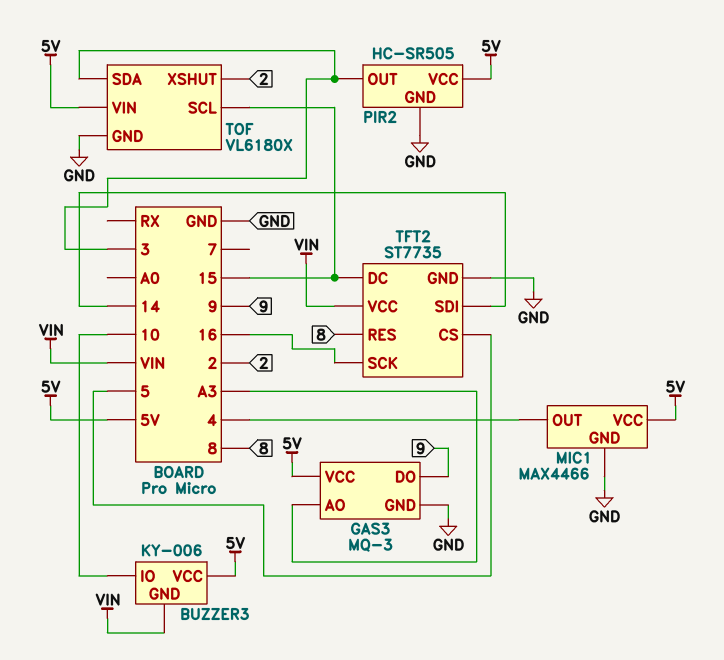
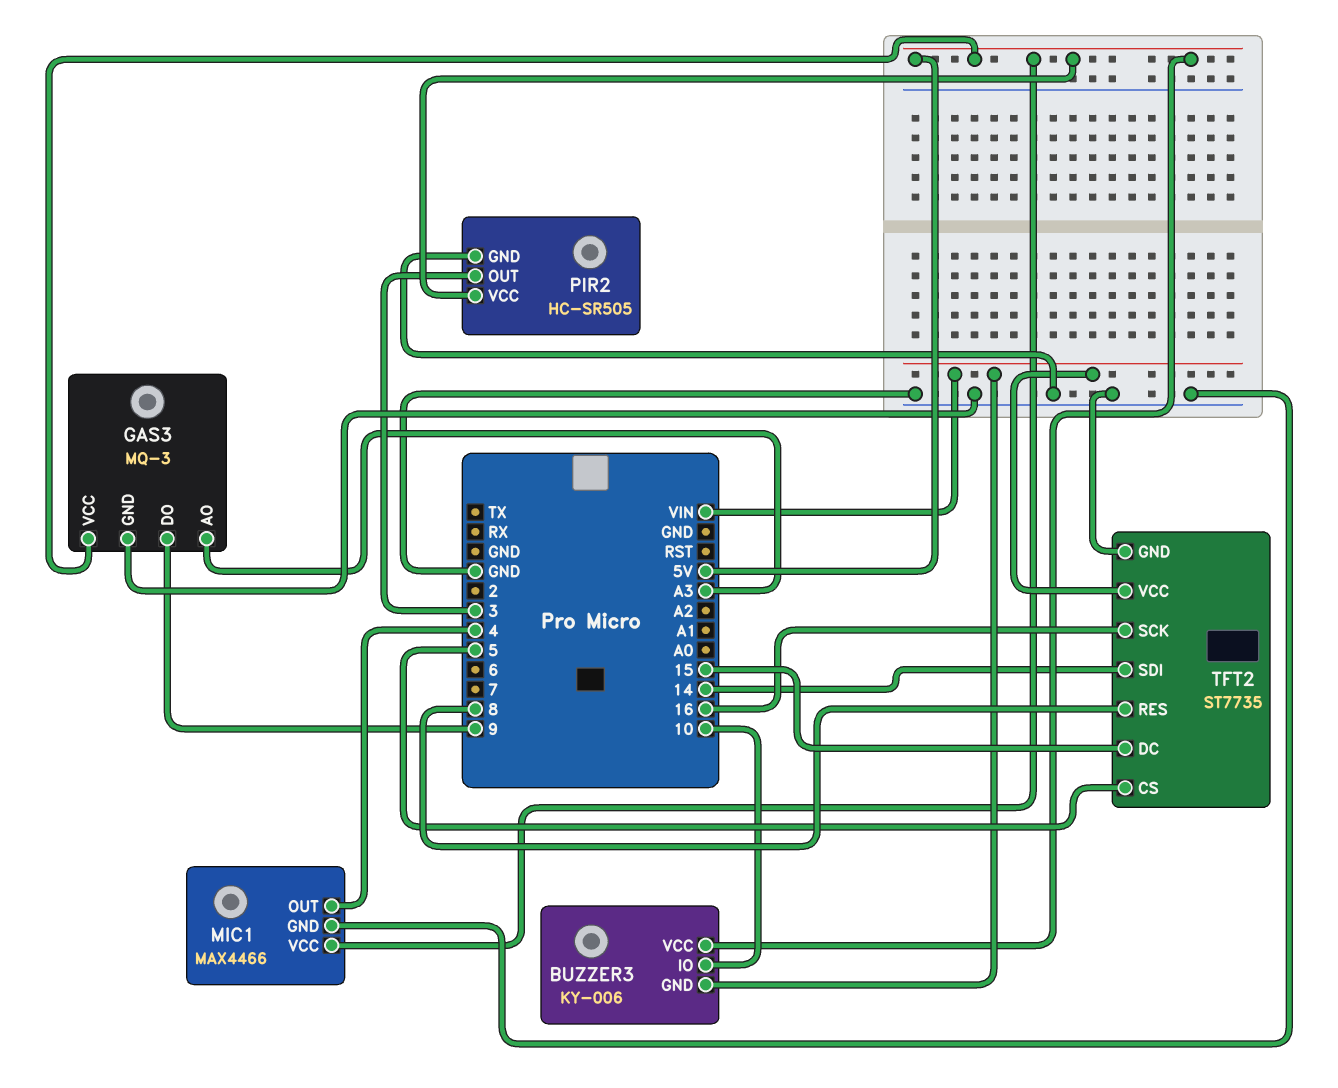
TOF: VL6180X -> none
TOF pin GND: GND -> none
TOF pin SCL: 15 -> none
TOF pin SDA: 3 -> none
TOF pin VIN: 5V -> none
TOF pin XSHUT: 2 -> none

